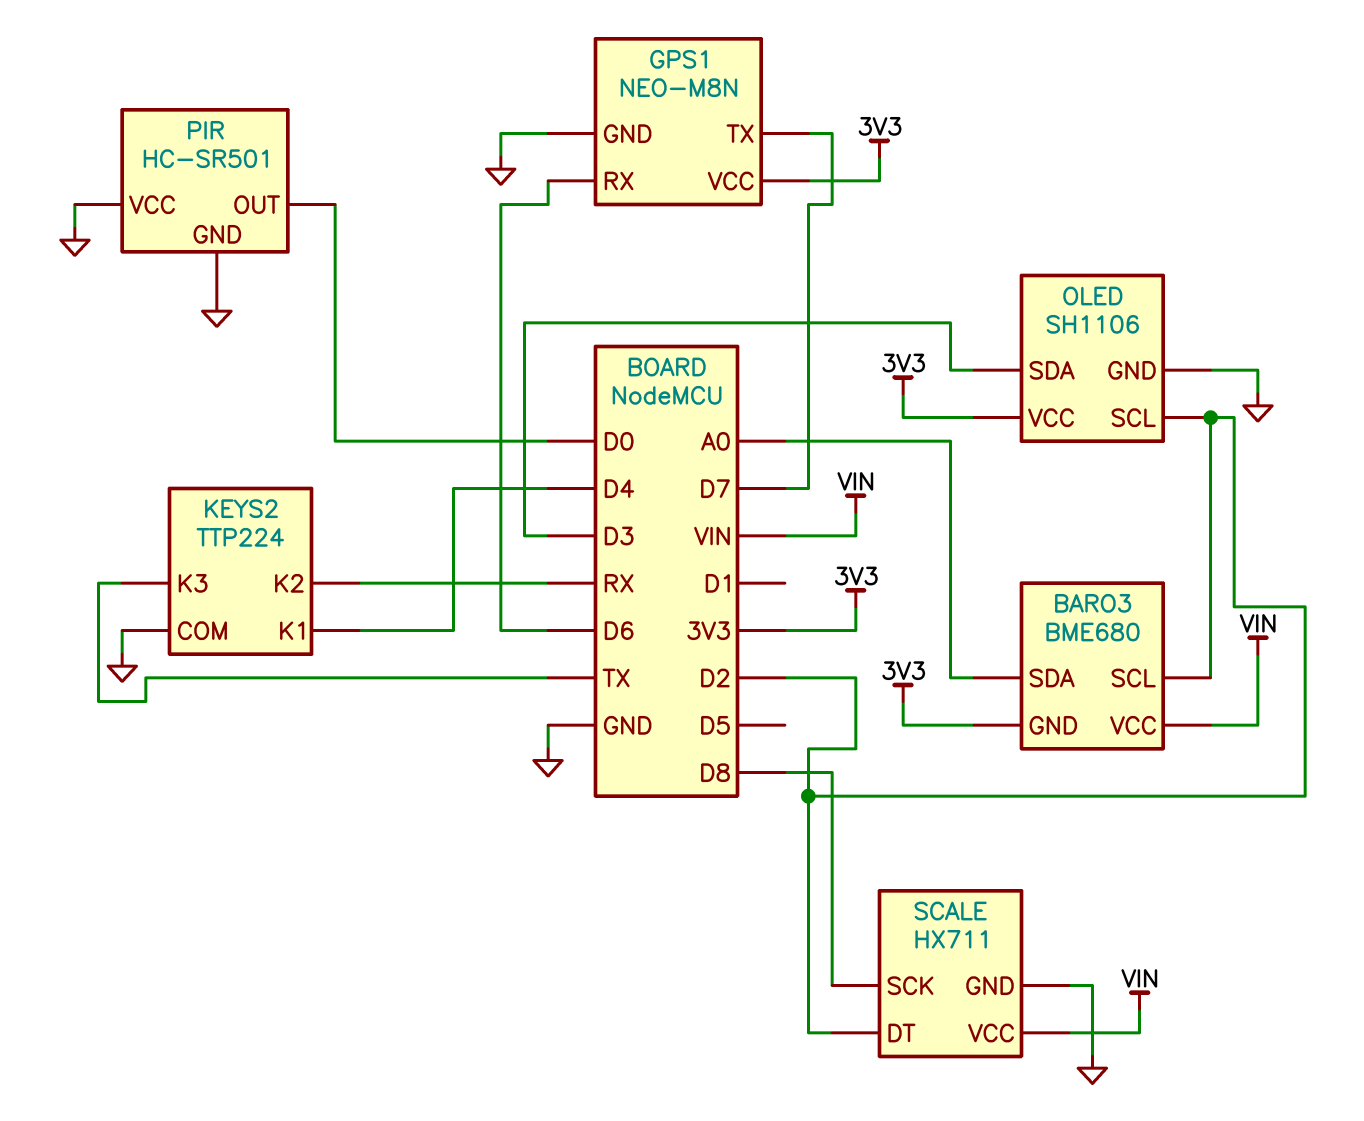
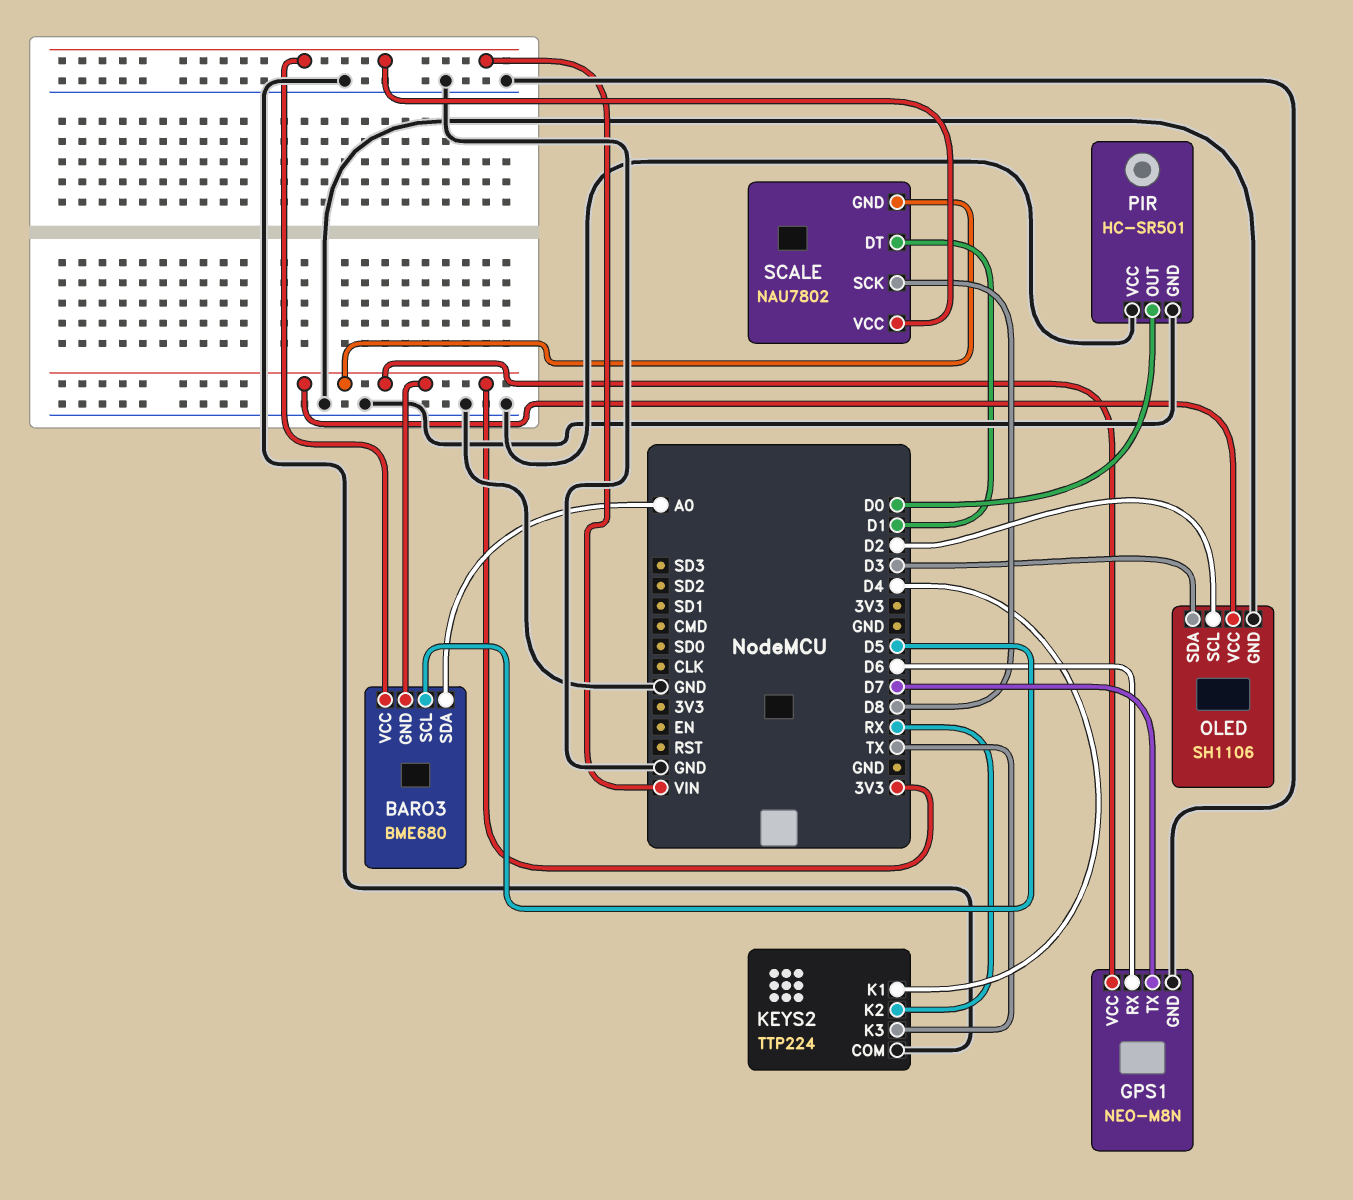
BARO3 pin SCL: D2 -> D5
SCALE: HX711 -> NAU7802
SCALE pin DT: D2 -> D1
SCALE pin GND: GND -> 3V3

